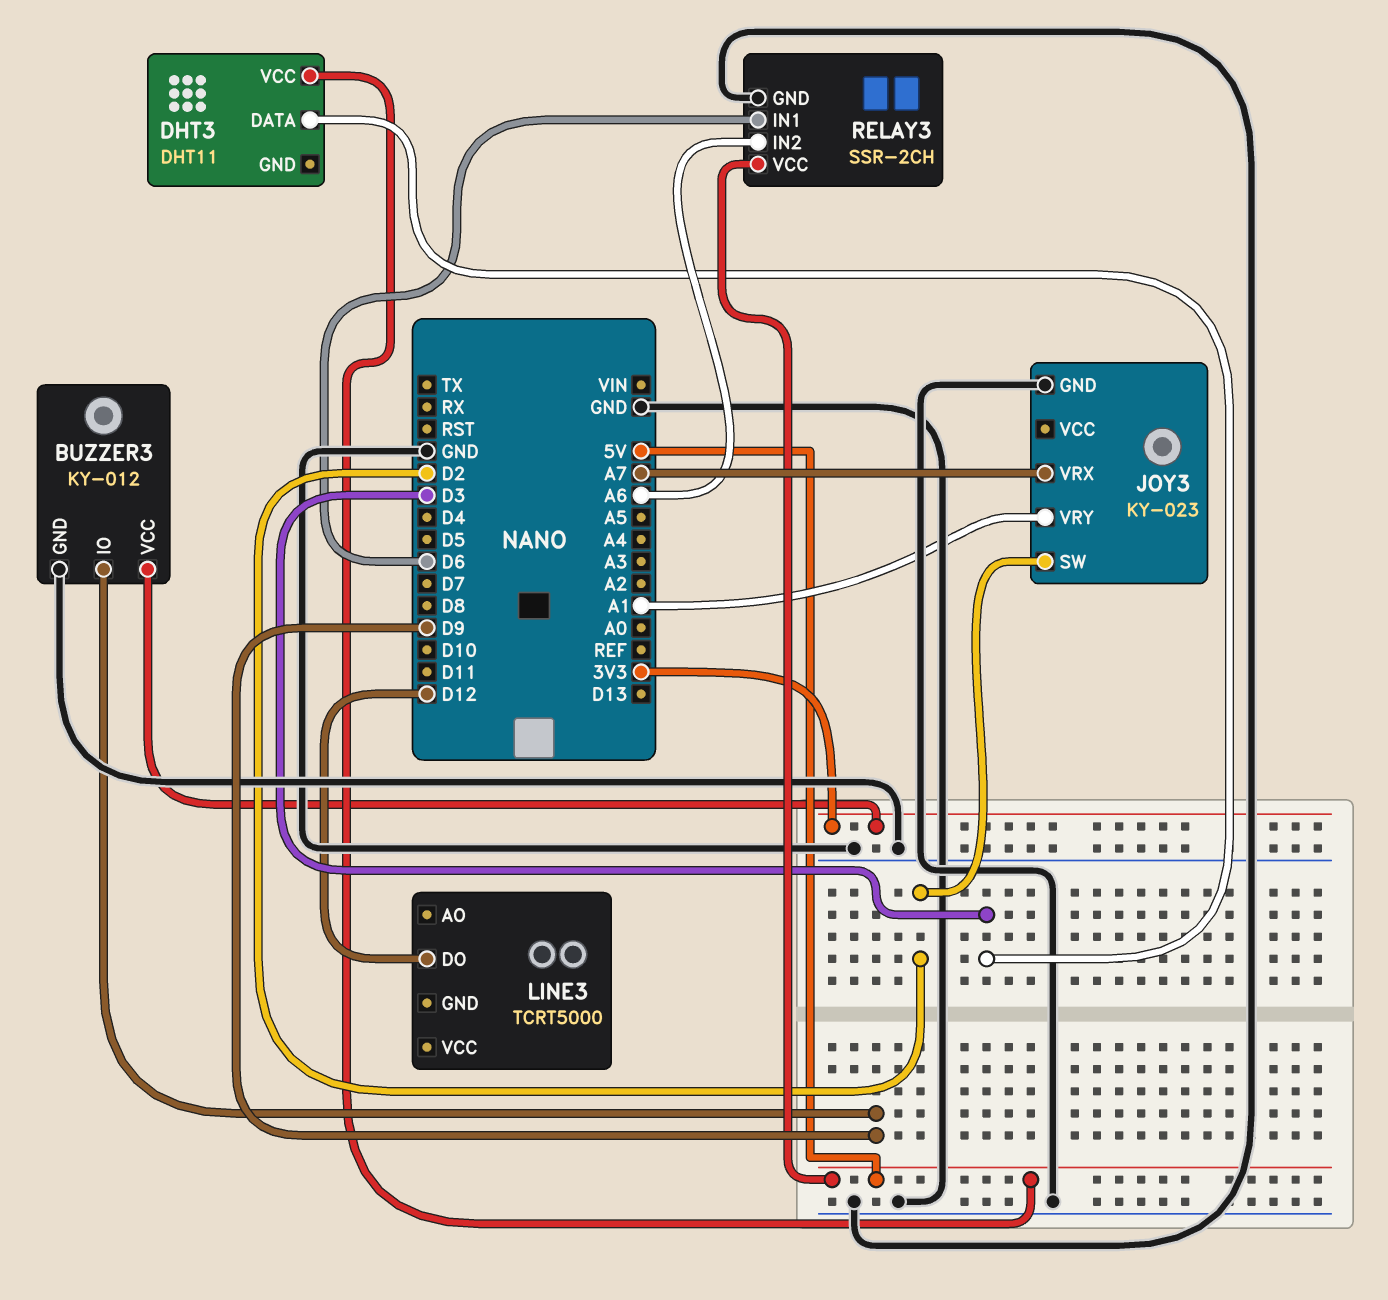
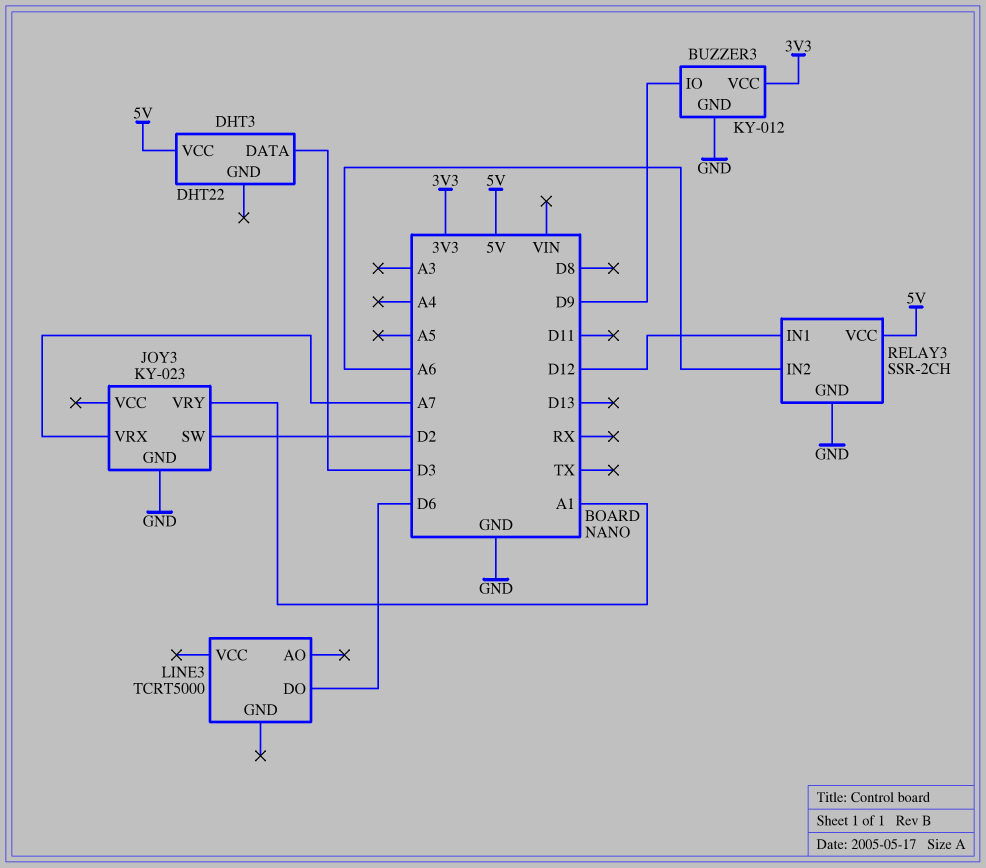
DHT3: DHT11 -> DHT22
LINE3 pin DO: D12 -> D6
RELAY3 pin IN1: D6 -> D12

